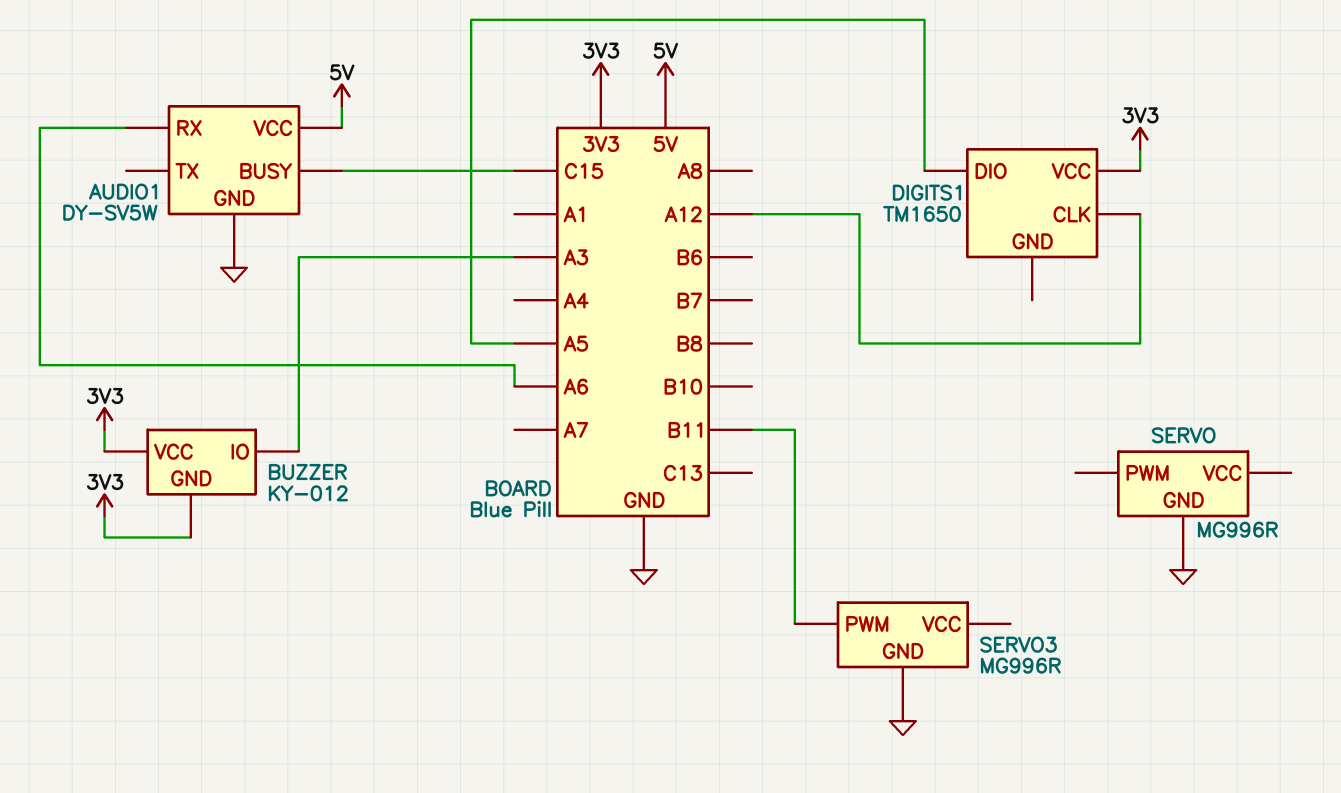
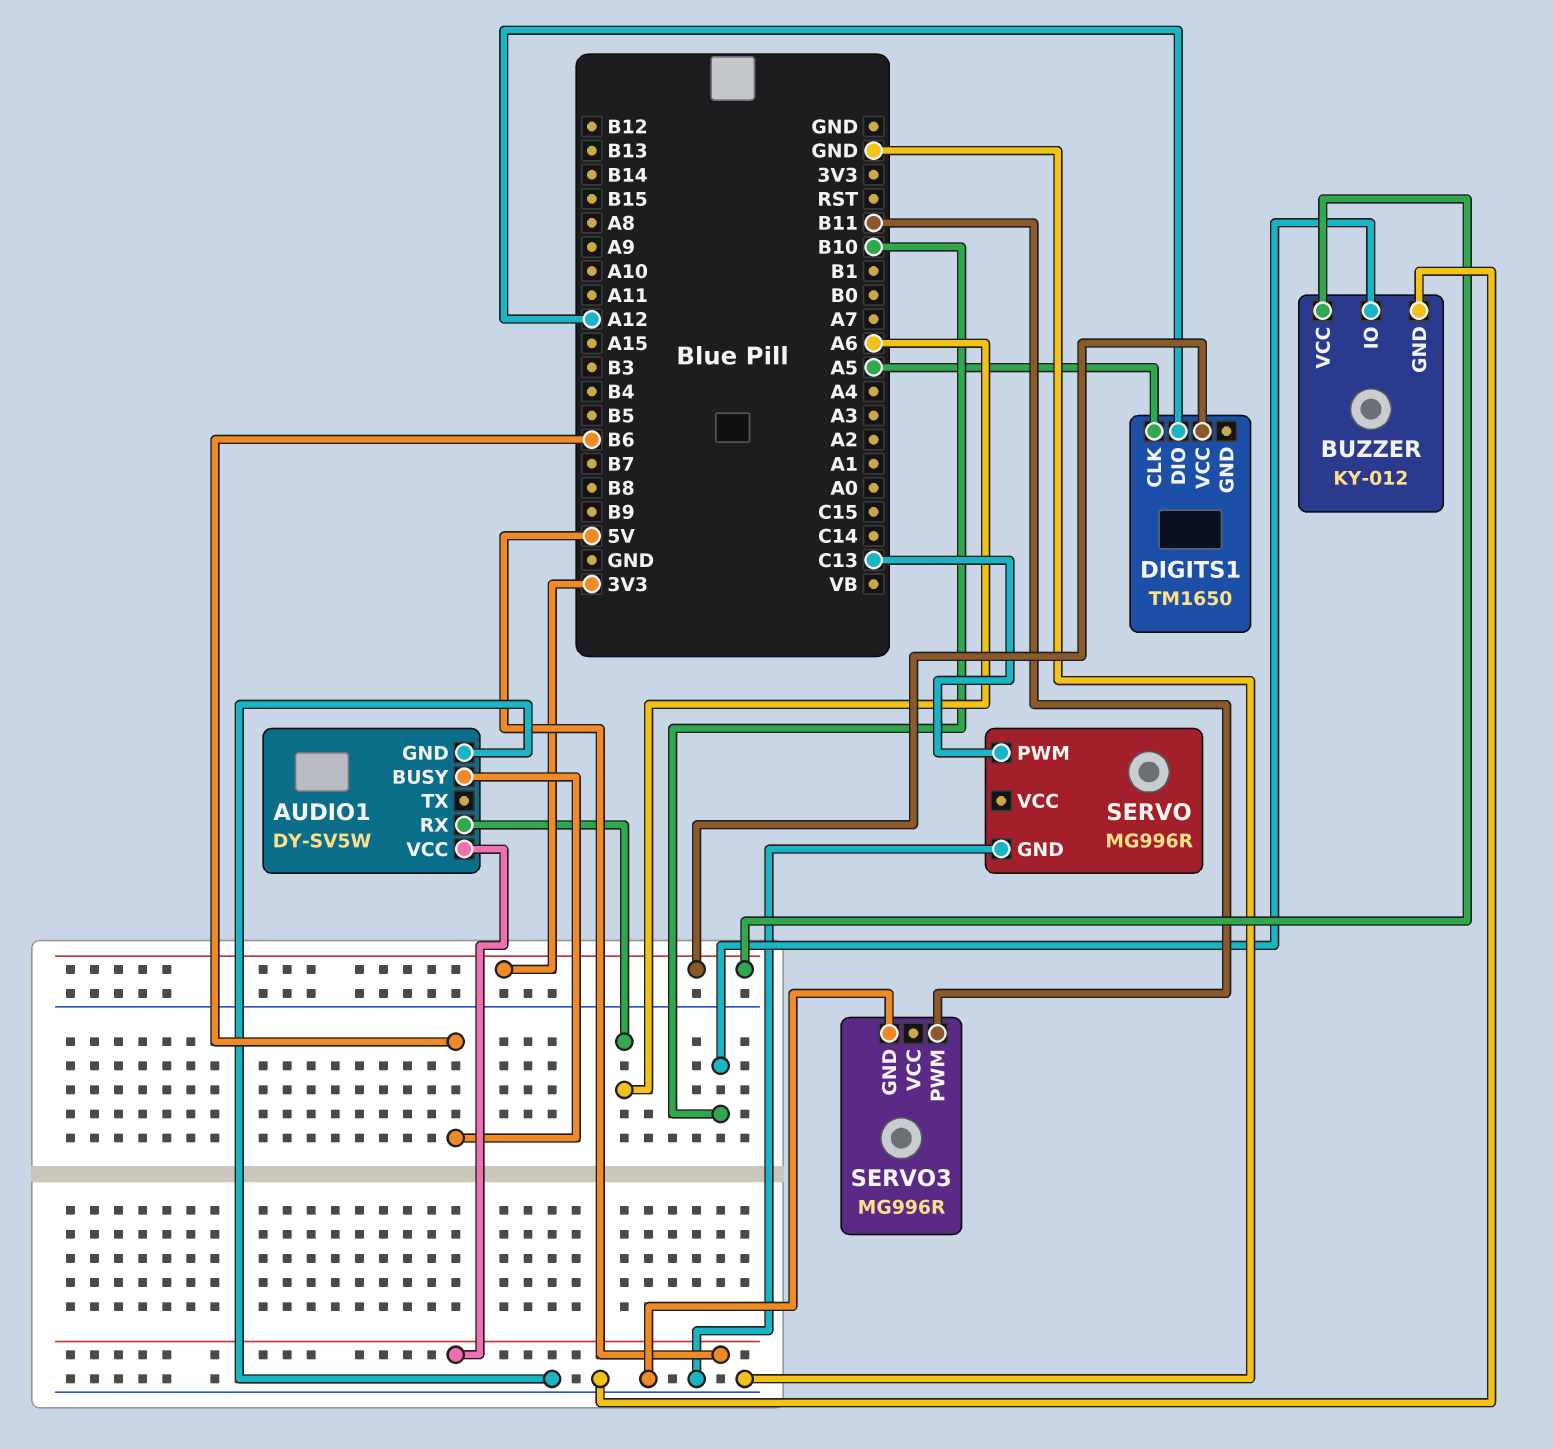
AUDIO1 pin BUSY: C15 -> B6
BUZZER pin GND: 3V3 -> GND
BUZZER pin IO: A3 -> B10
DIGITS1 pin CLK: A12 -> A5
DIGITS1 pin DIO: A5 -> A12
SERVO pin PWM: none -> C13

